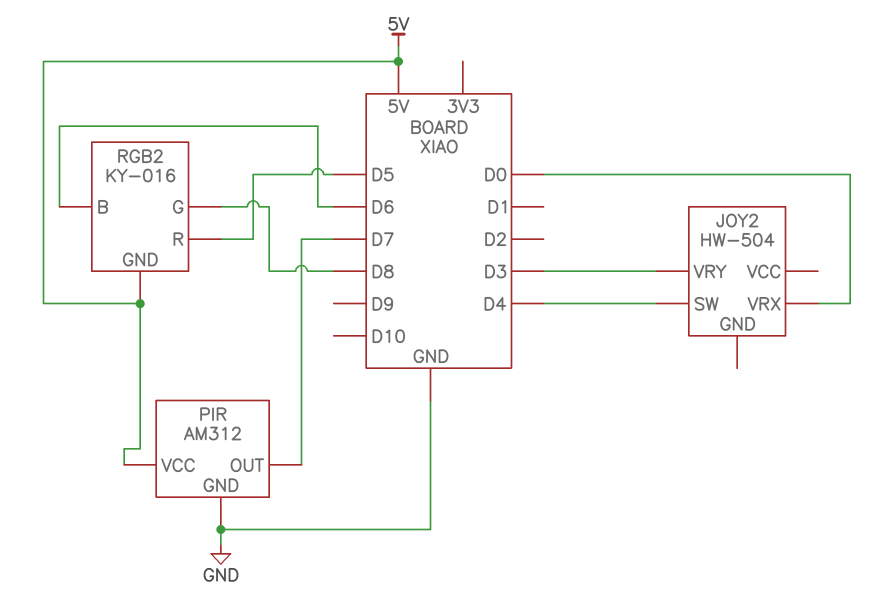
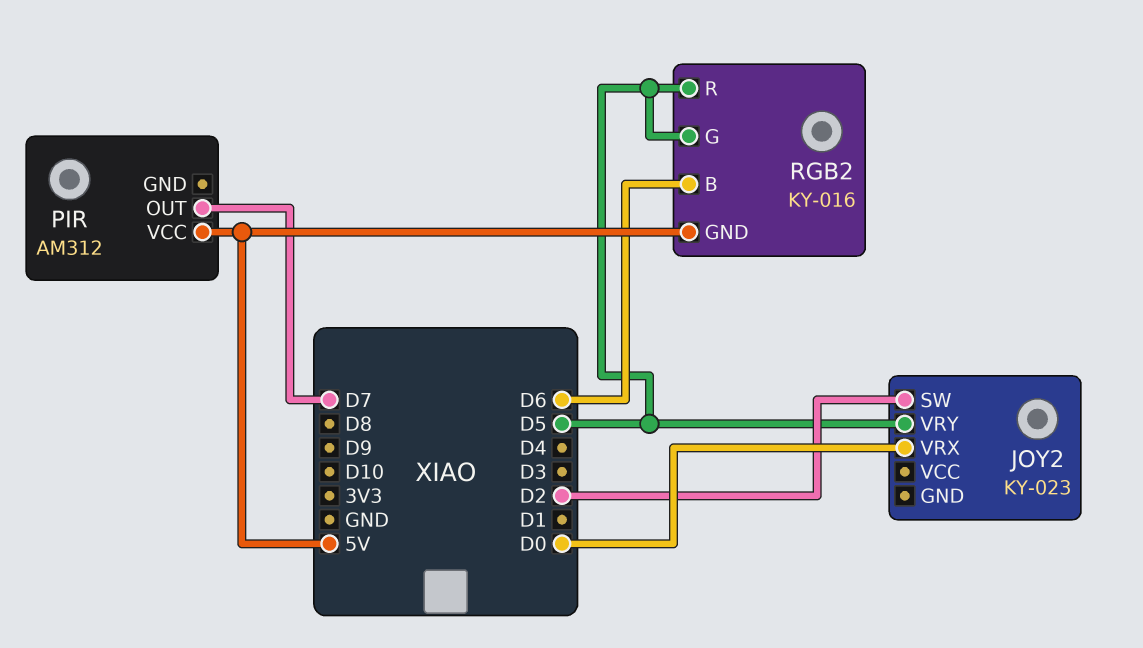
JOY2: HW-504 -> KY-023
JOY2 pin SW: D4 -> D2
JOY2 pin VRY: D3 -> D5
PIR pin GND: GND -> none
RGB2 pin G: D8 -> D5

